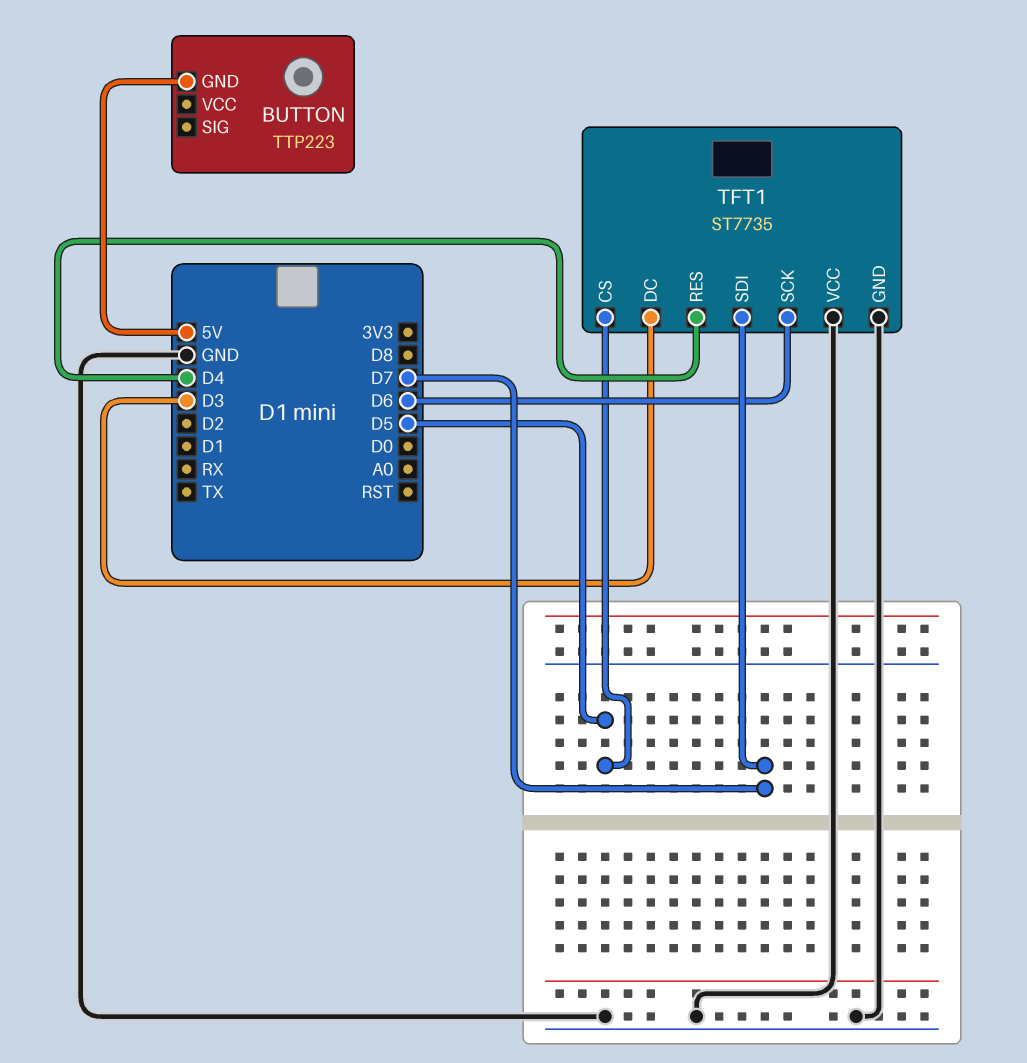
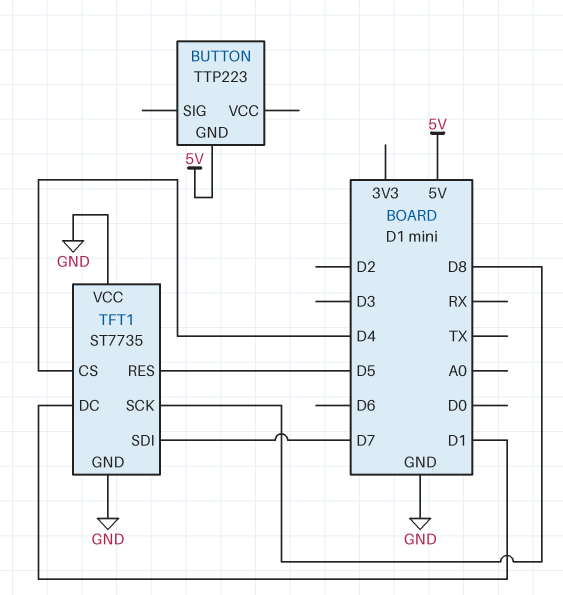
TFT1 pin CS: D5 -> D4
TFT1 pin DC: D3 -> D1
TFT1 pin RES: D4 -> D5
TFT1 pin SCK: D6 -> D8

